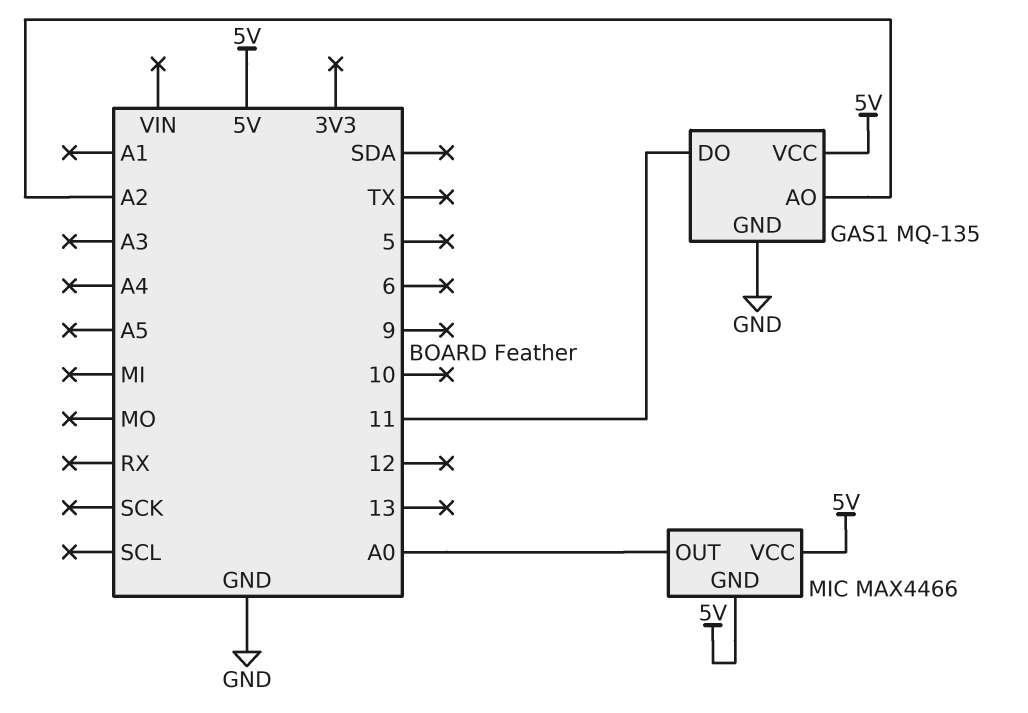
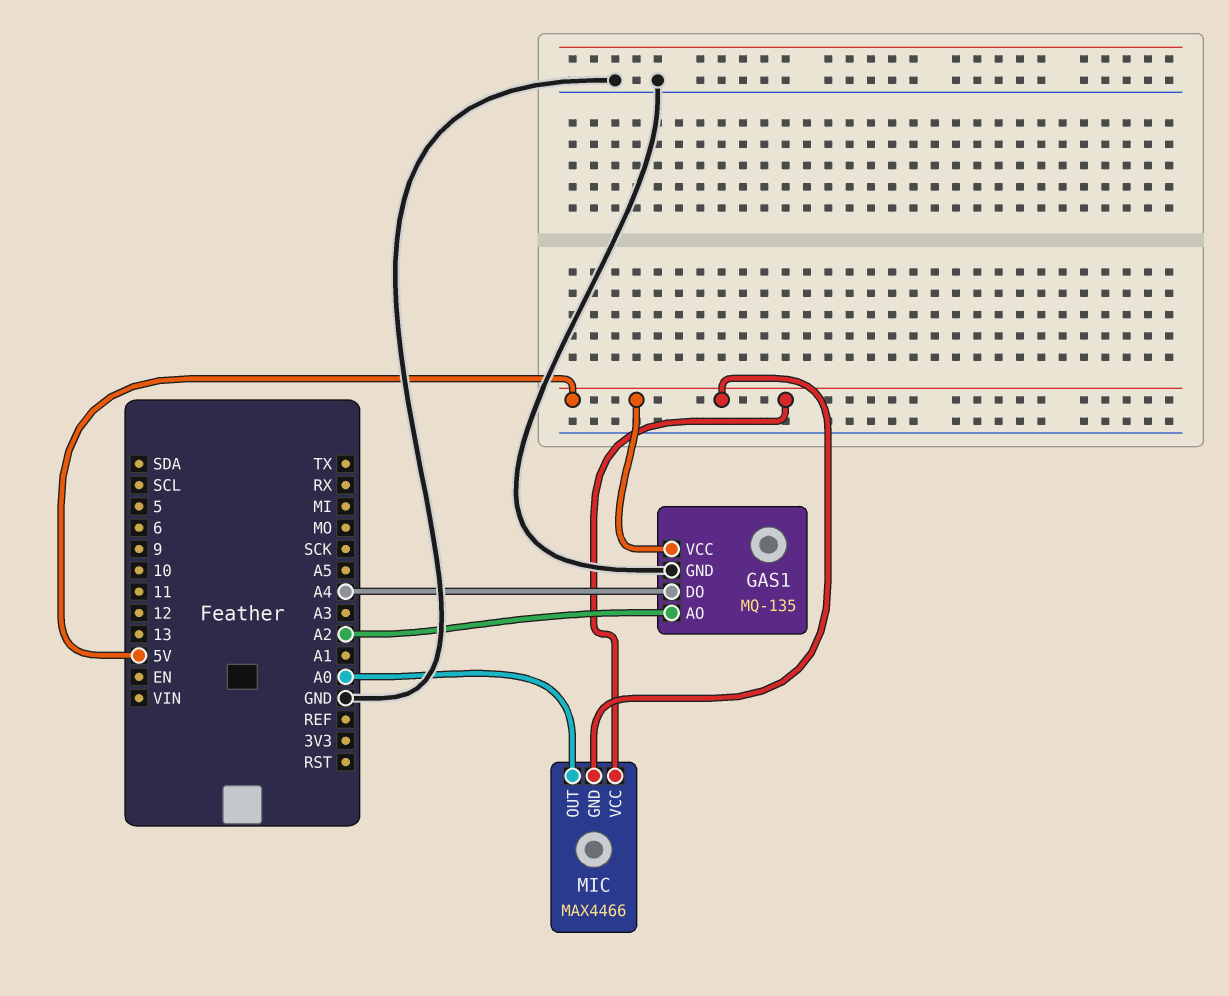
GAS1 pin DO: 11 -> A4

